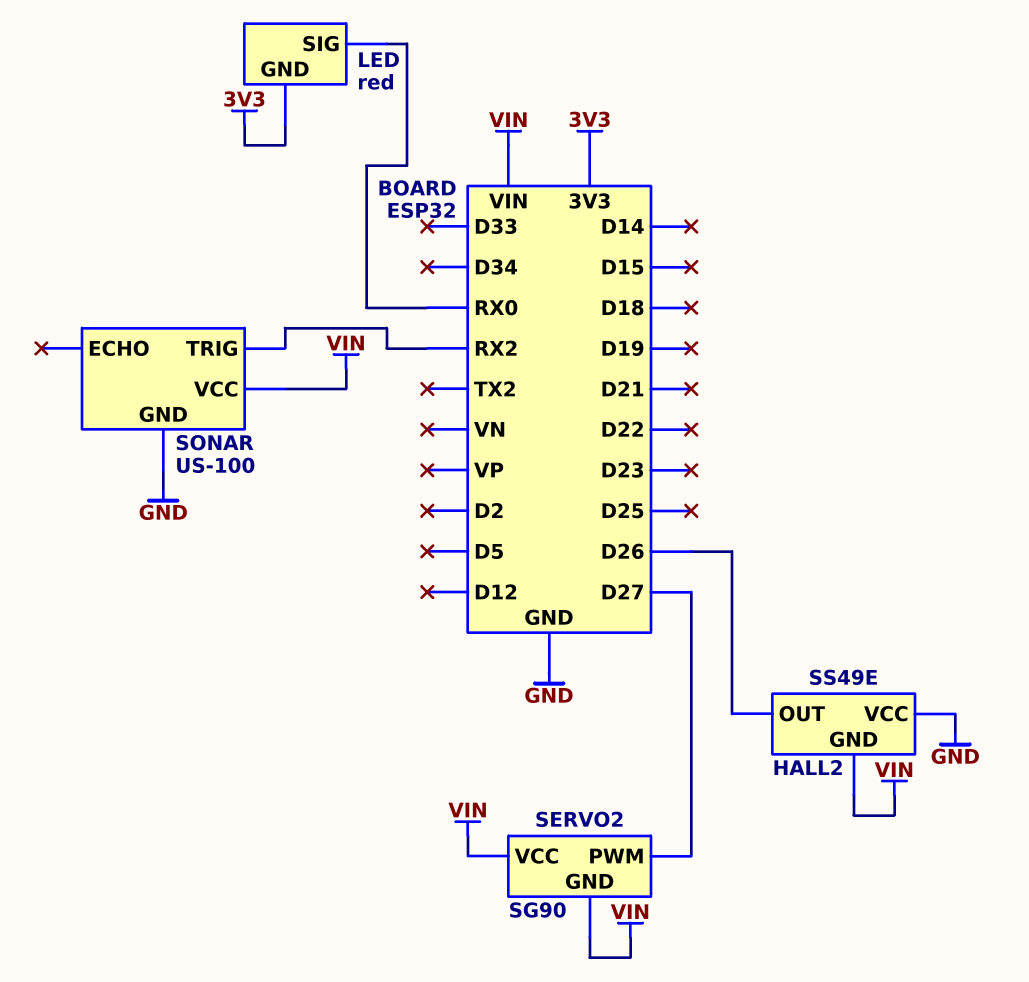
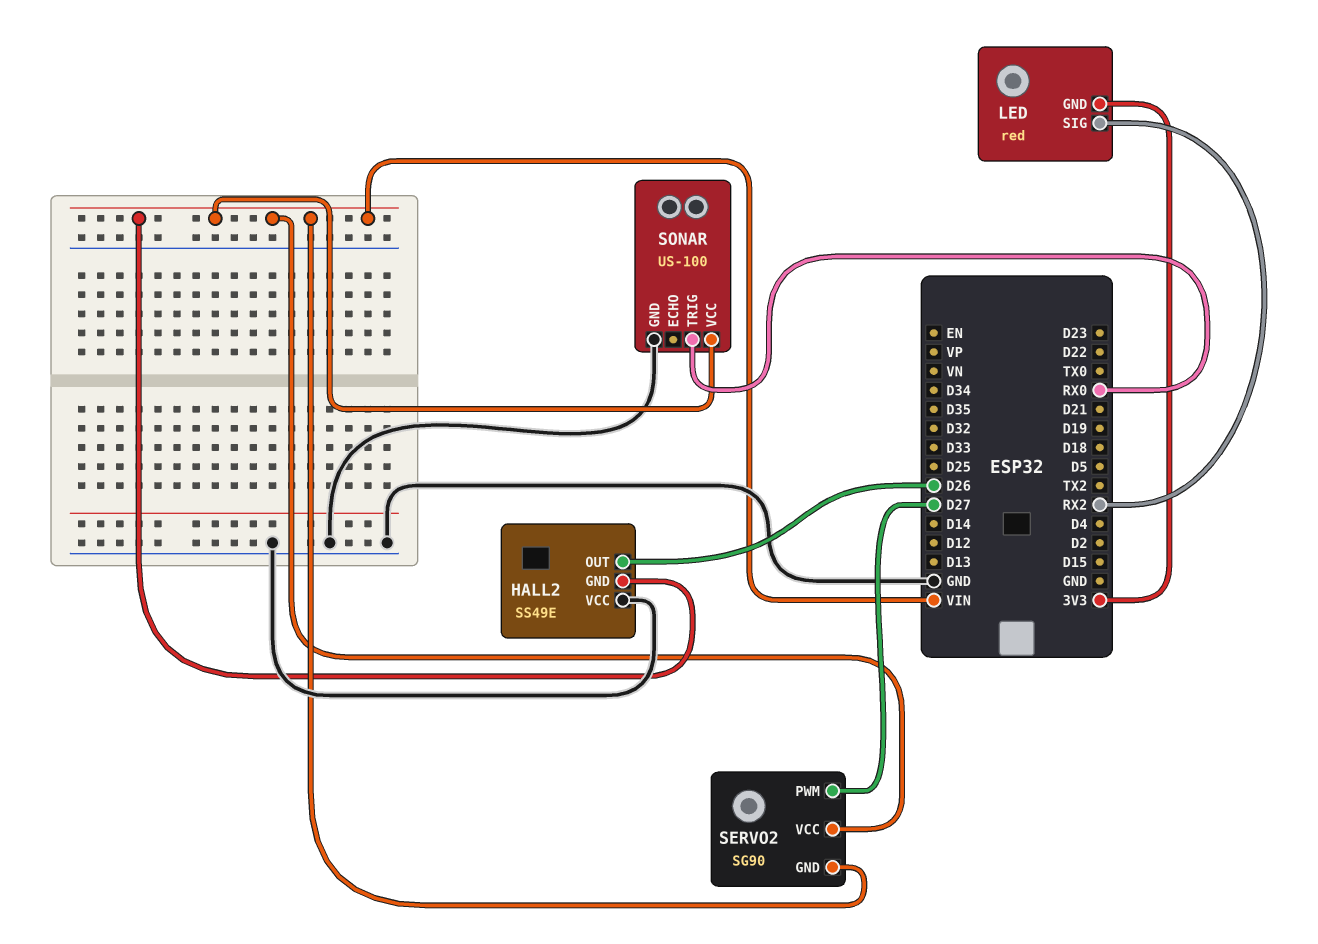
LED pin SIG: RX0 -> RX2
SONAR pin TRIG: RX2 -> RX0

